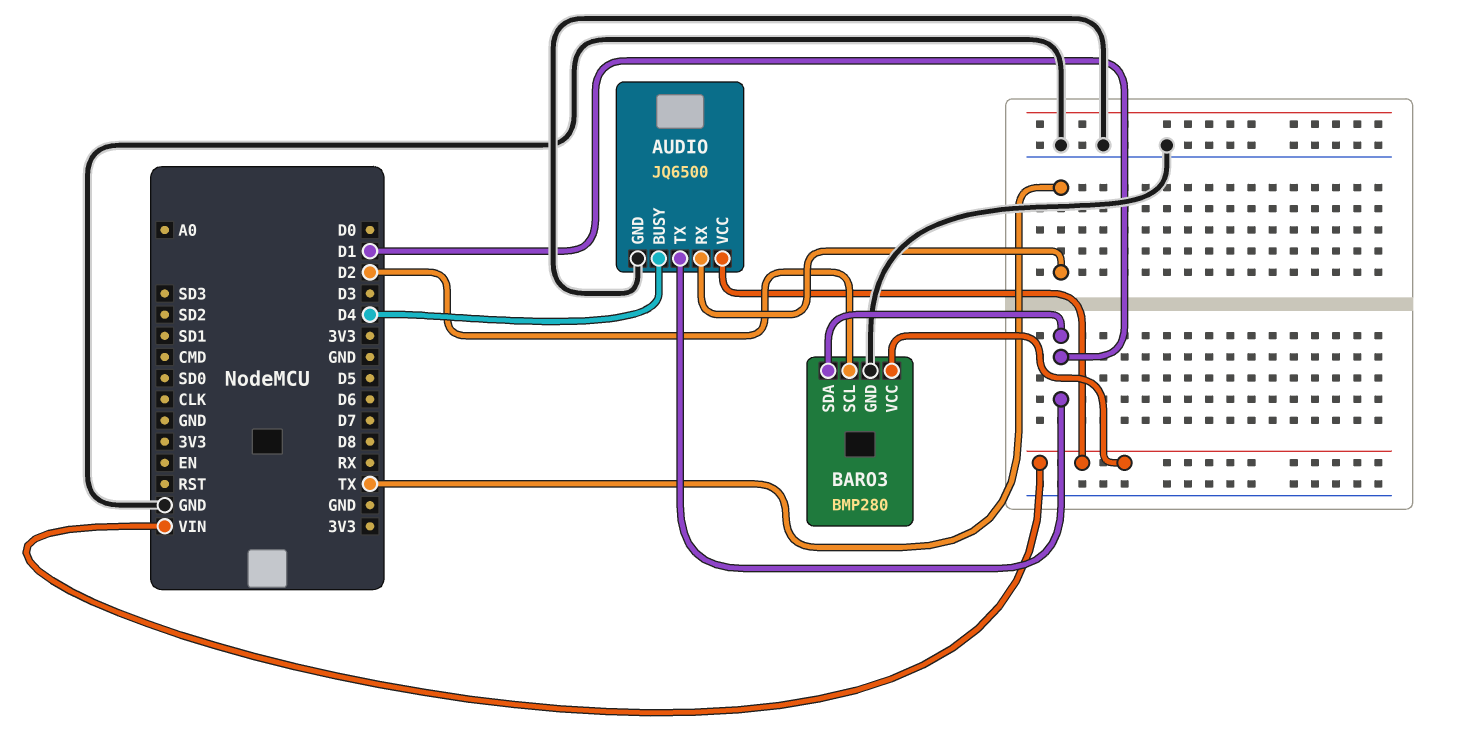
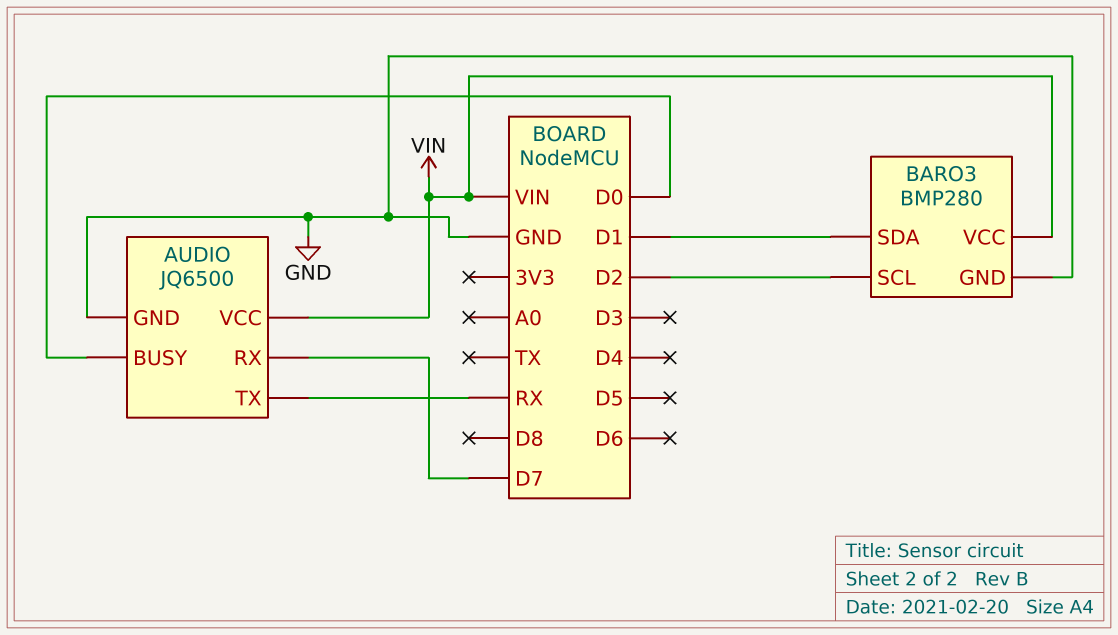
AUDIO pin BUSY: D4 -> D0
AUDIO pin RX: TX -> D7
AUDIO pin TX: D1 -> RX

